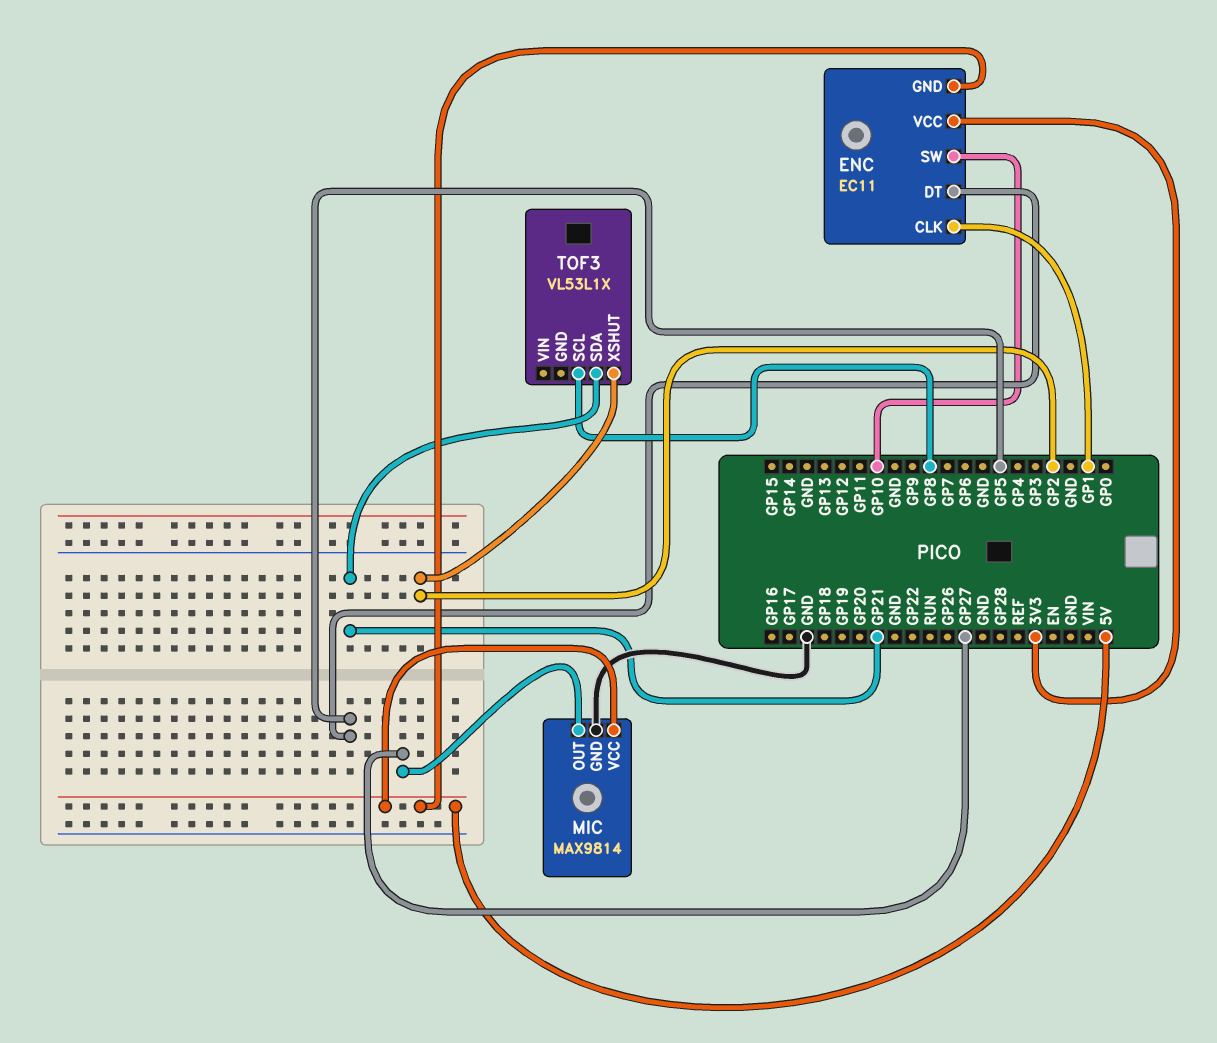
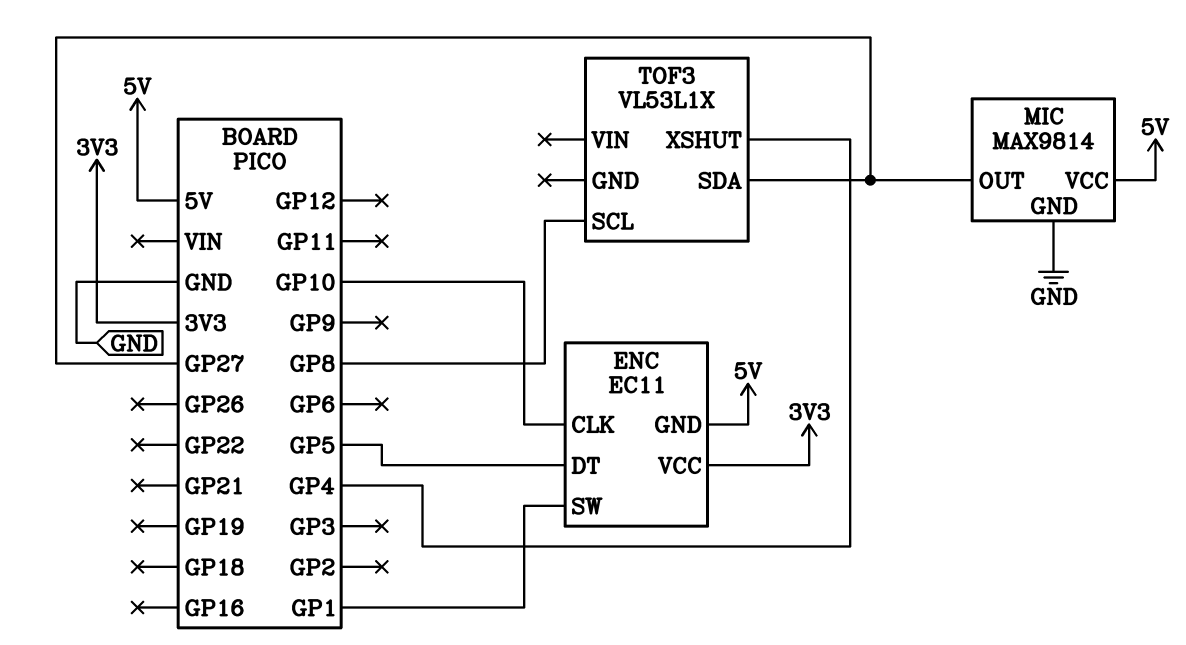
ENC pin CLK: GP1 -> GP10
ENC pin SW: GP10 -> GP1
TOF3 pin SDA: GP21 -> GP27
TOF3 pin XSHUT: GP2 -> GP4

